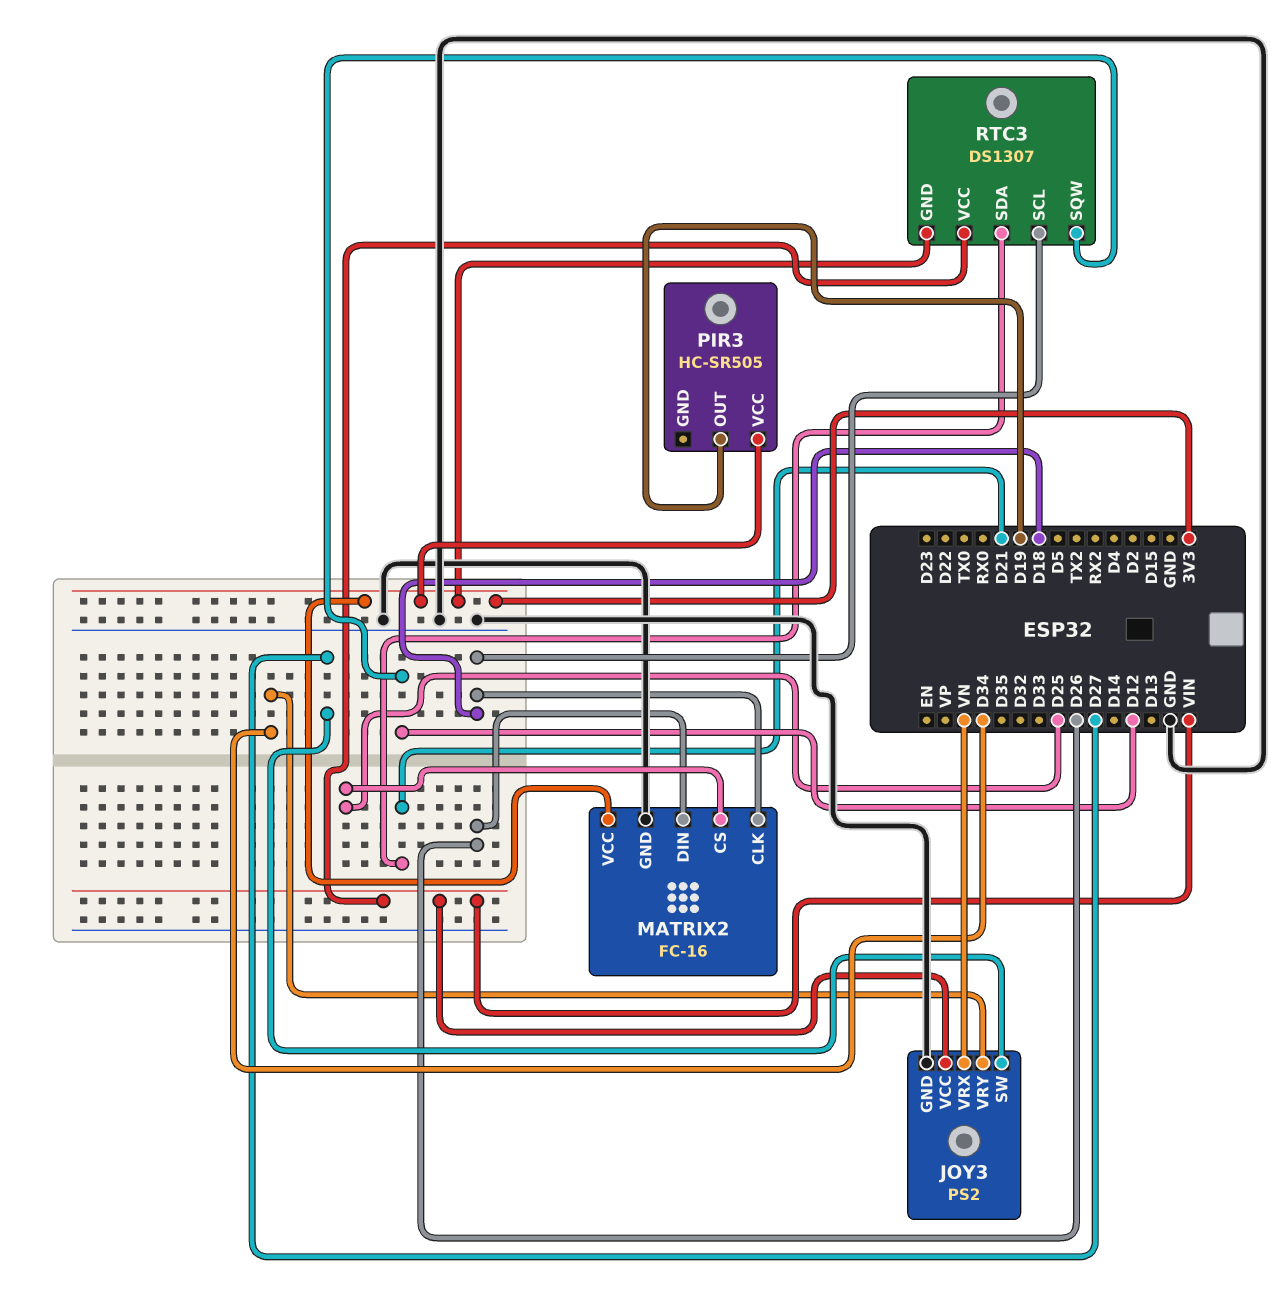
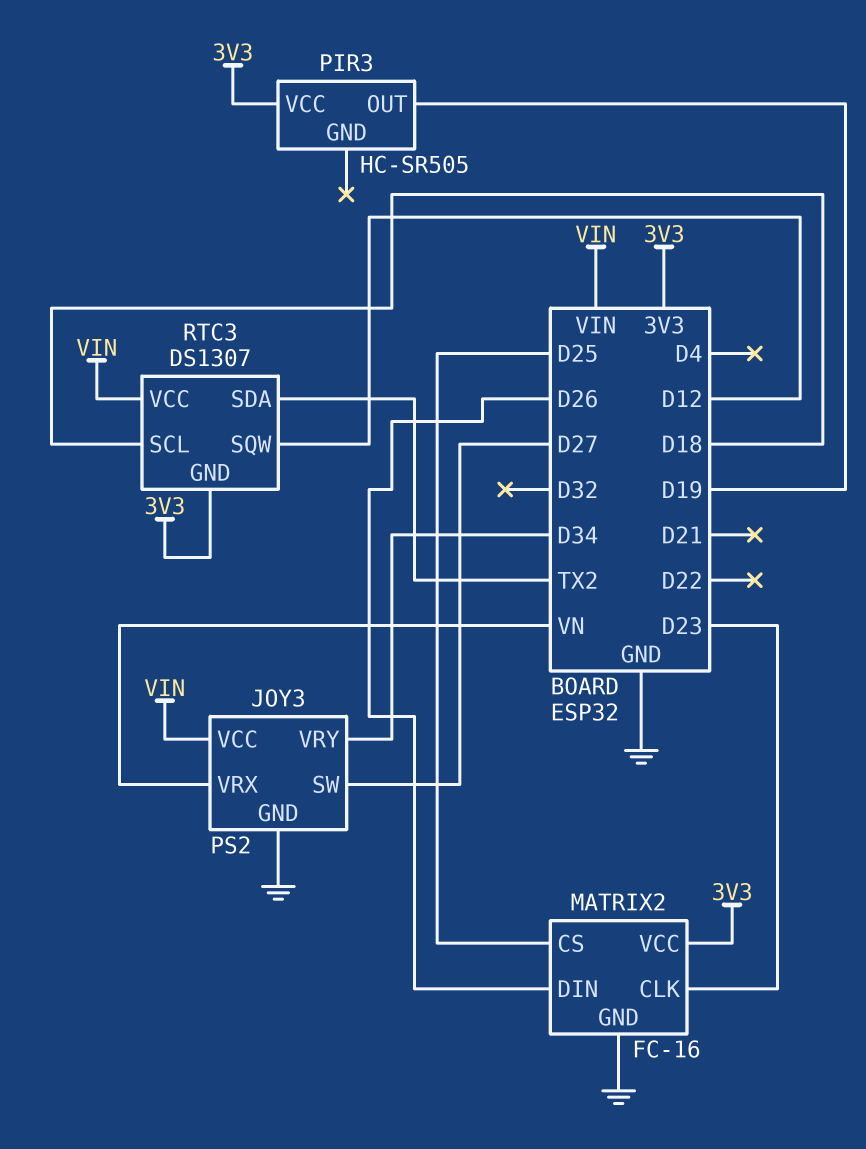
MATRIX2 pin CLK: D18 -> D23
RTC3 pin SDA: D21 -> TX2

